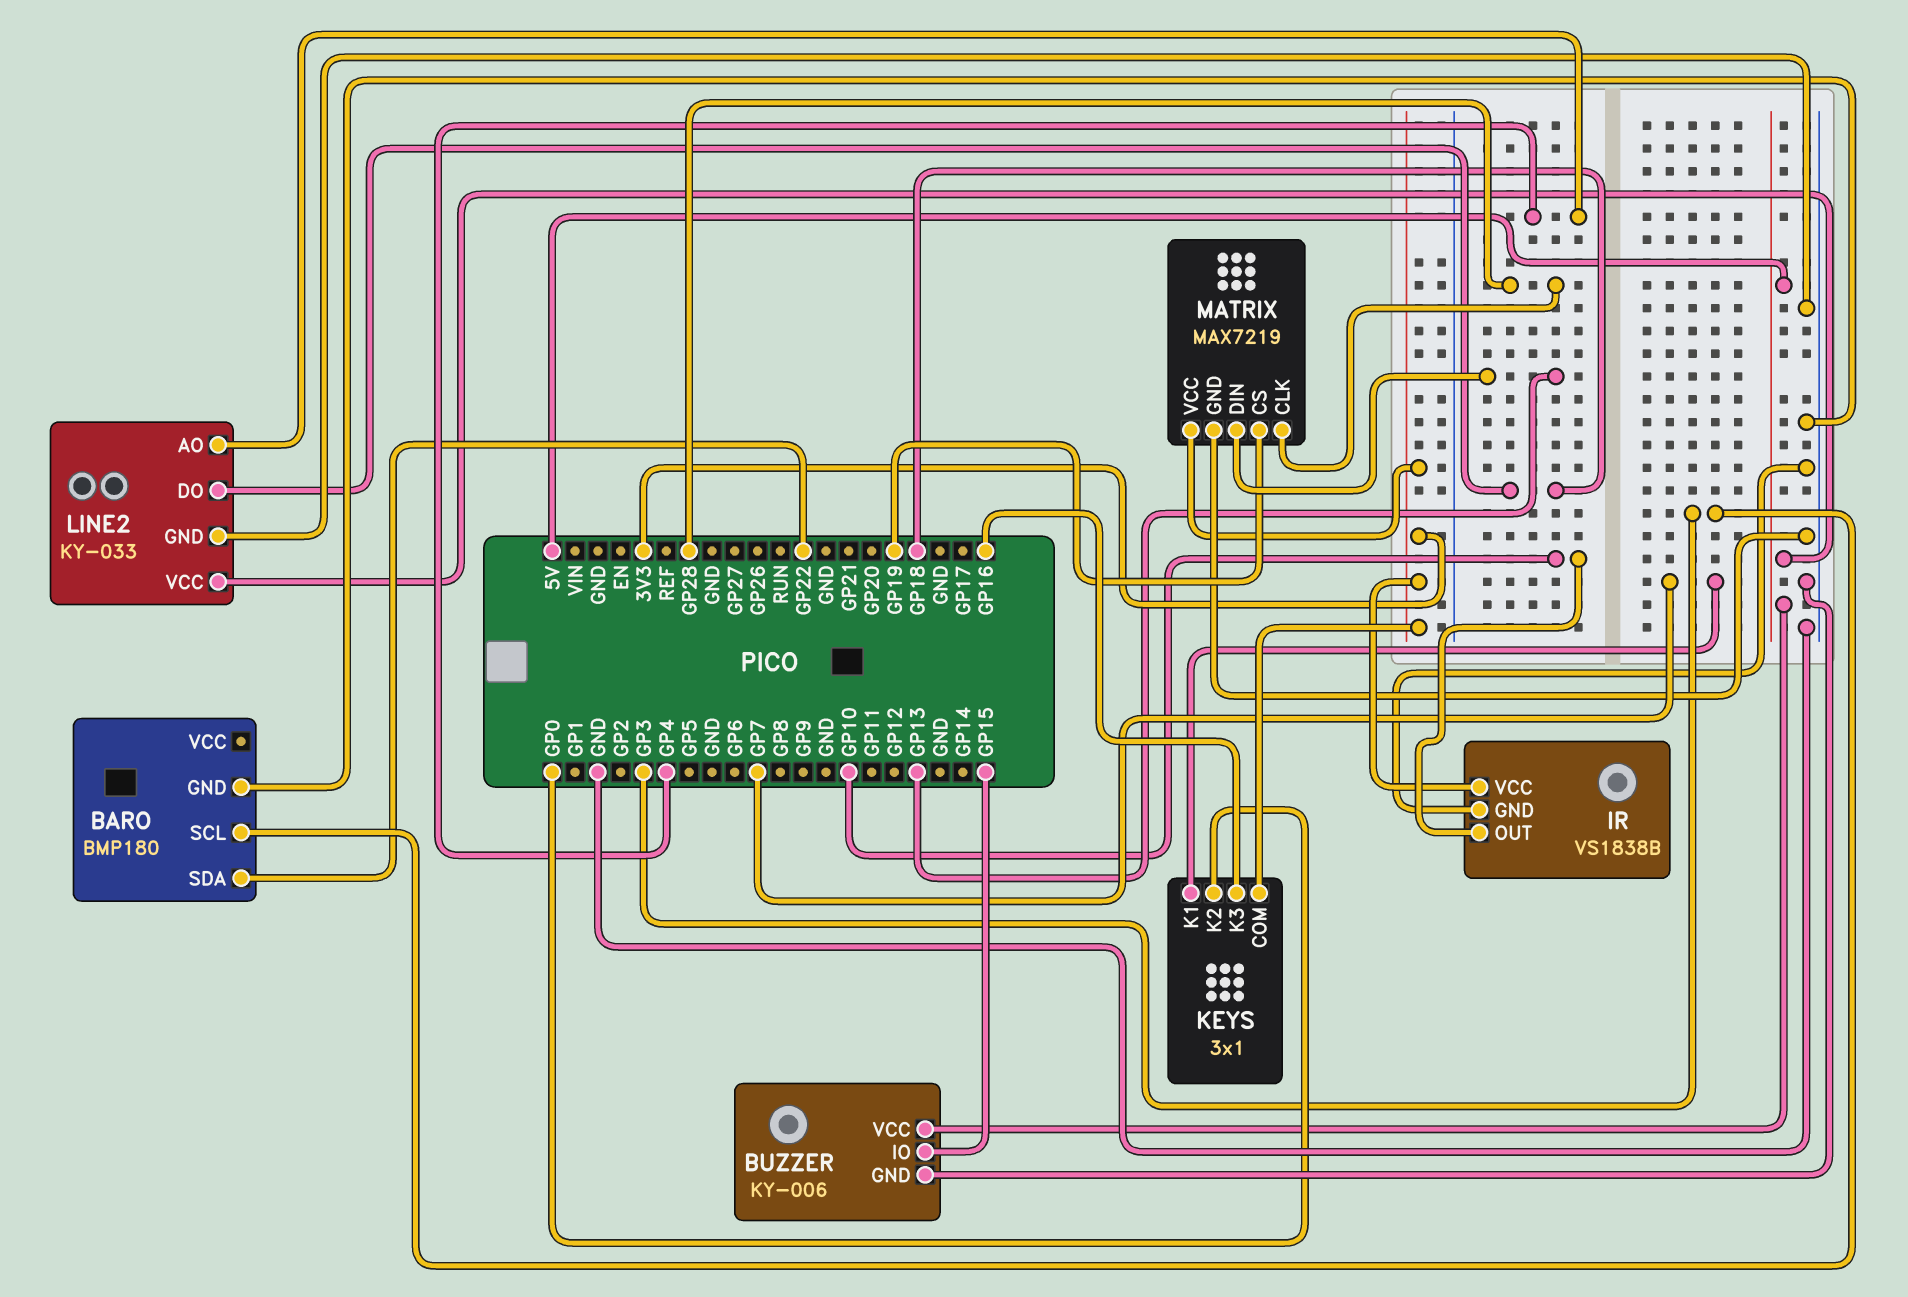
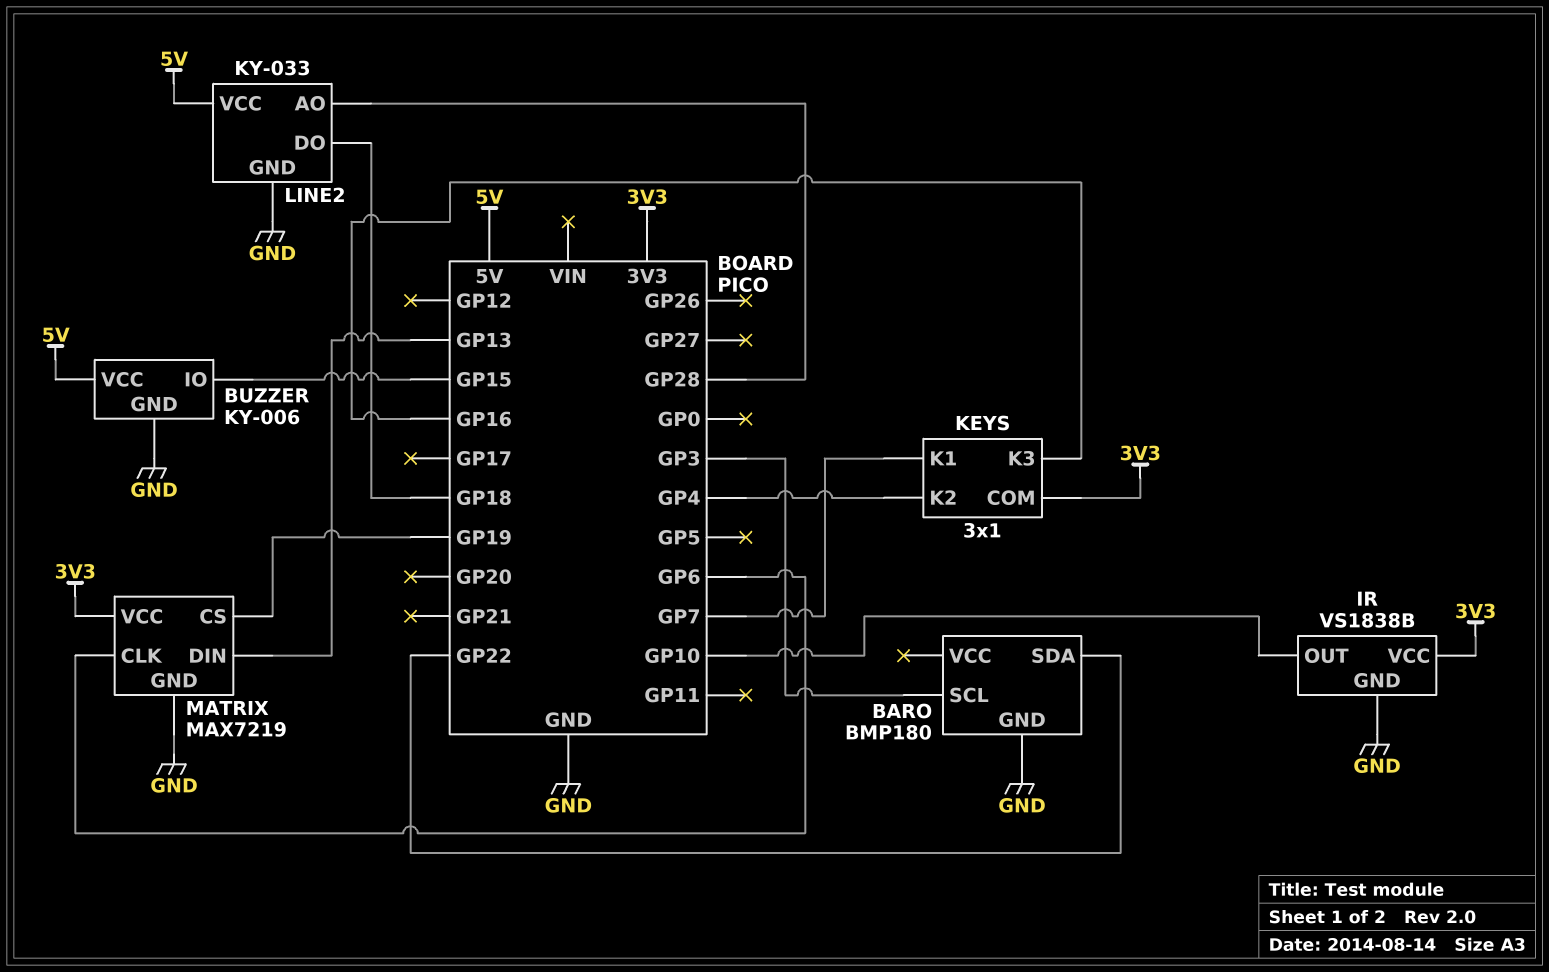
KEYS pin K2: GP0 -> GP4
LINE2 pin AO: GP4 -> GP28
MATRIX pin CLK: GP28 -> GP6

